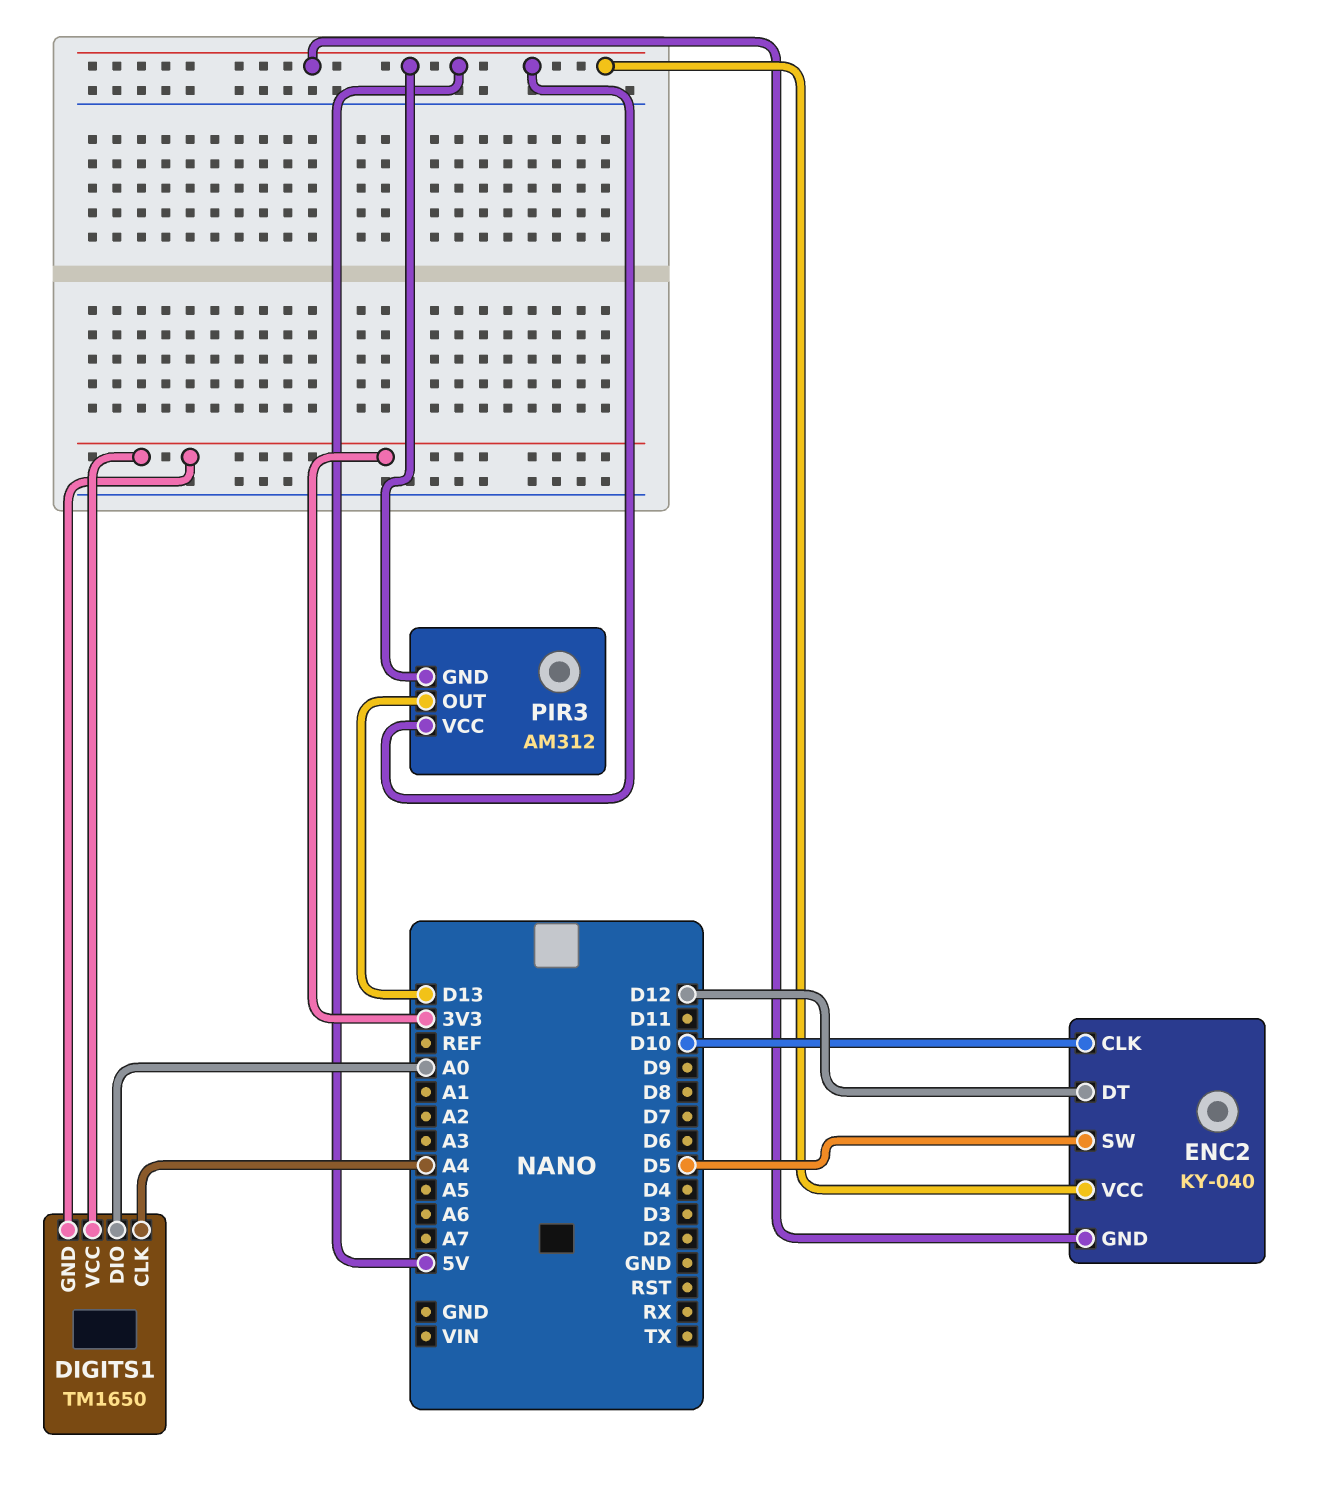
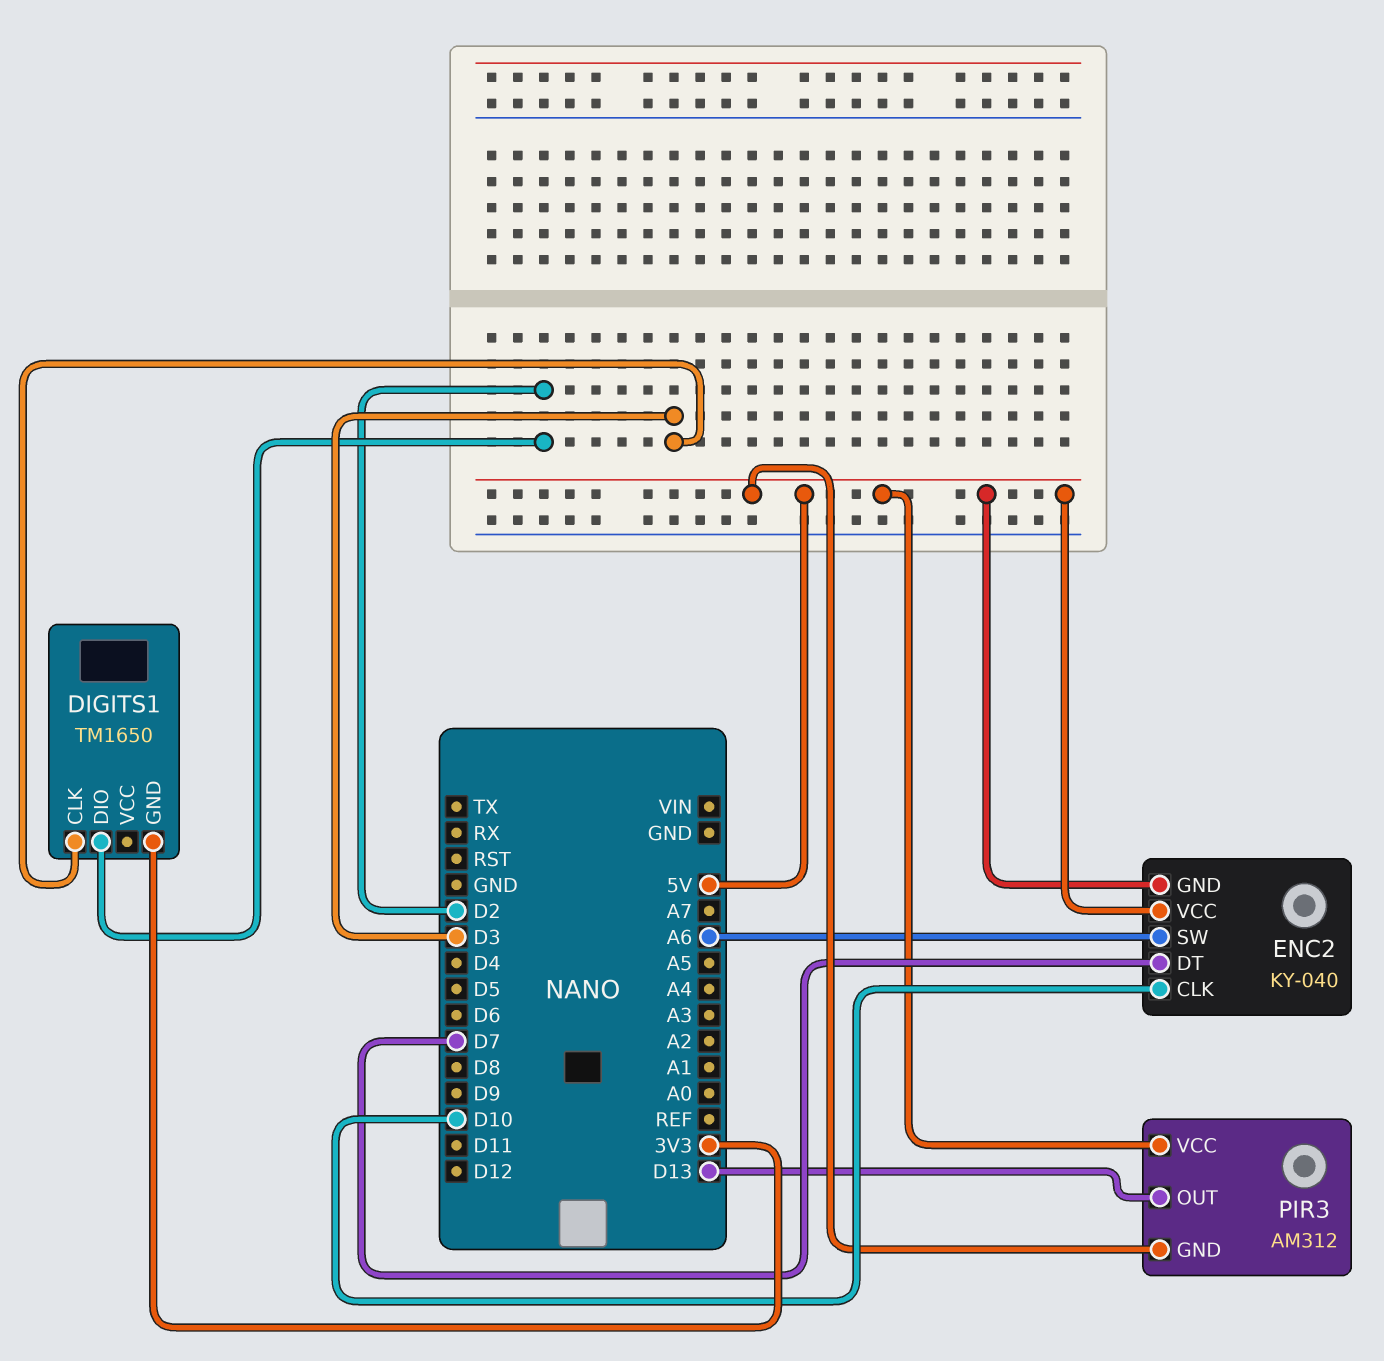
DIGITS1 pin CLK: A4 -> D3
DIGITS1 pin DIO: A0 -> D2
DIGITS1 pin VCC: 3V3 -> none
ENC2 pin DT: D12 -> D7
ENC2 pin SW: D5 -> A6

